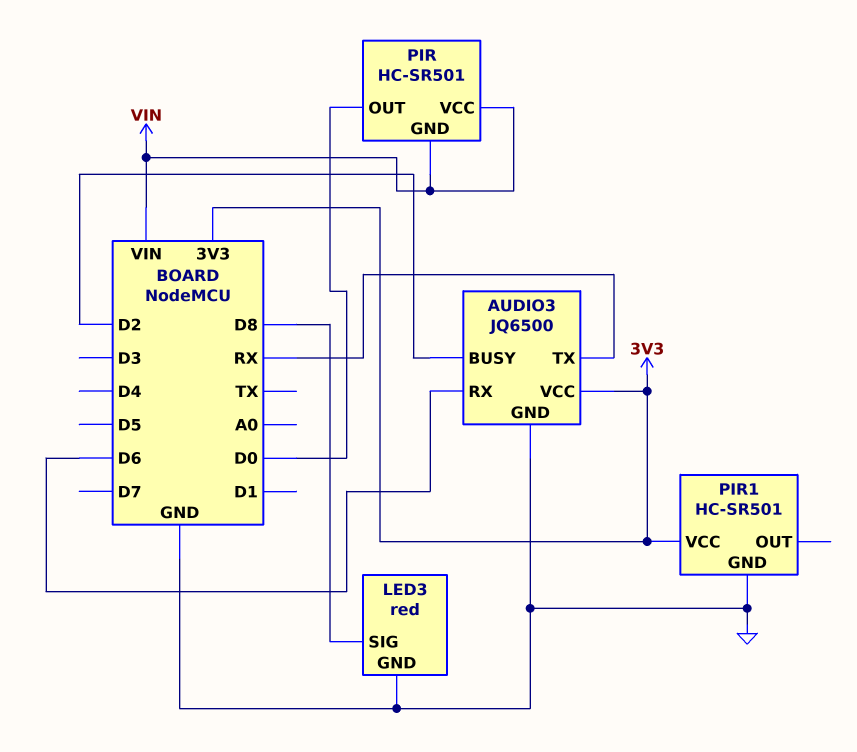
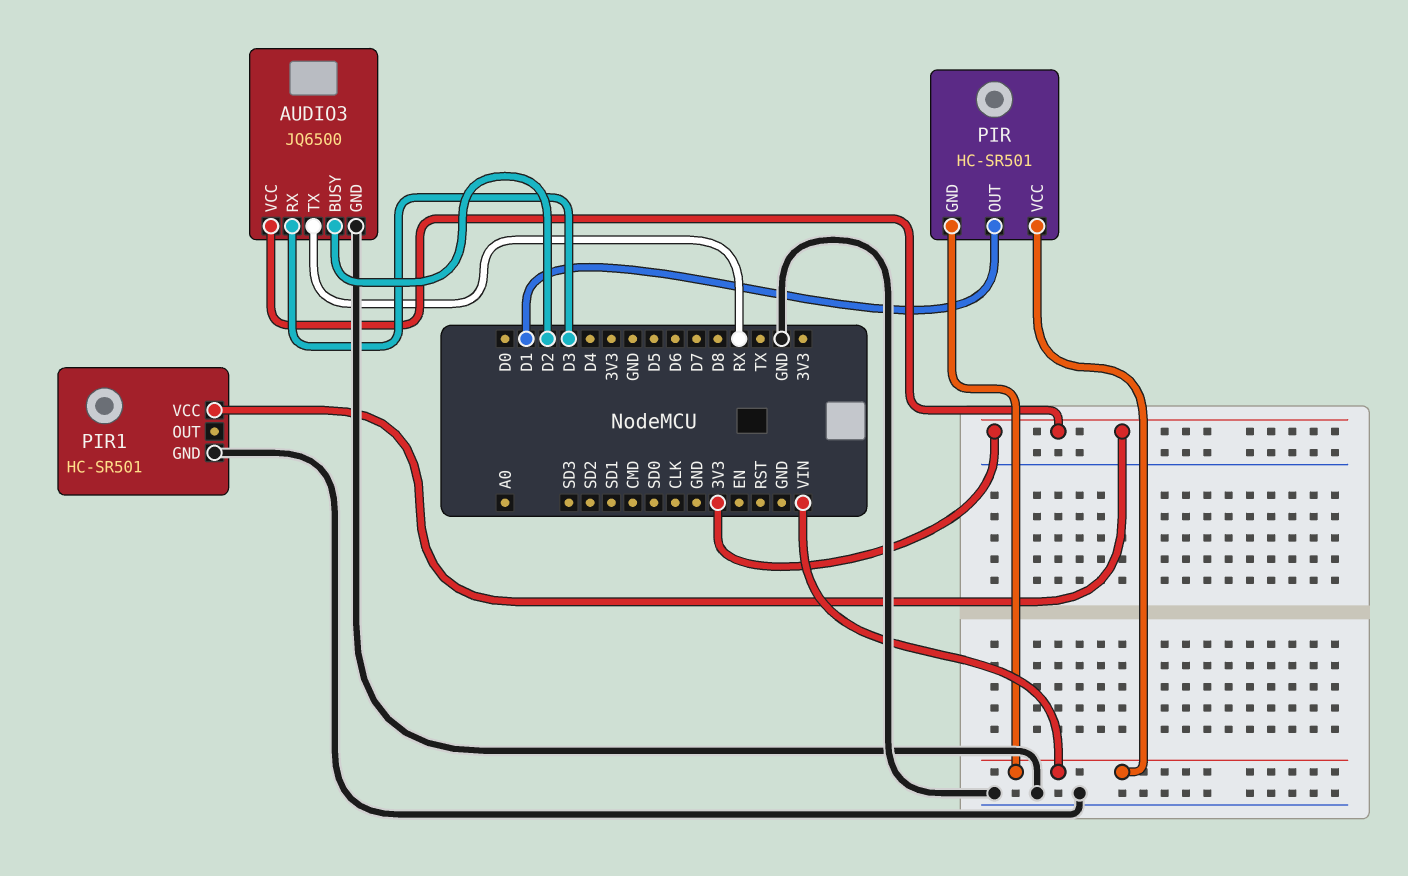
AUDIO3 pin RX: D6 -> D3
LED3: red -> none
LED3 pin GND: GND -> none
LED3 pin SIG: D8 -> none
PIR pin OUT: D0 -> D1

